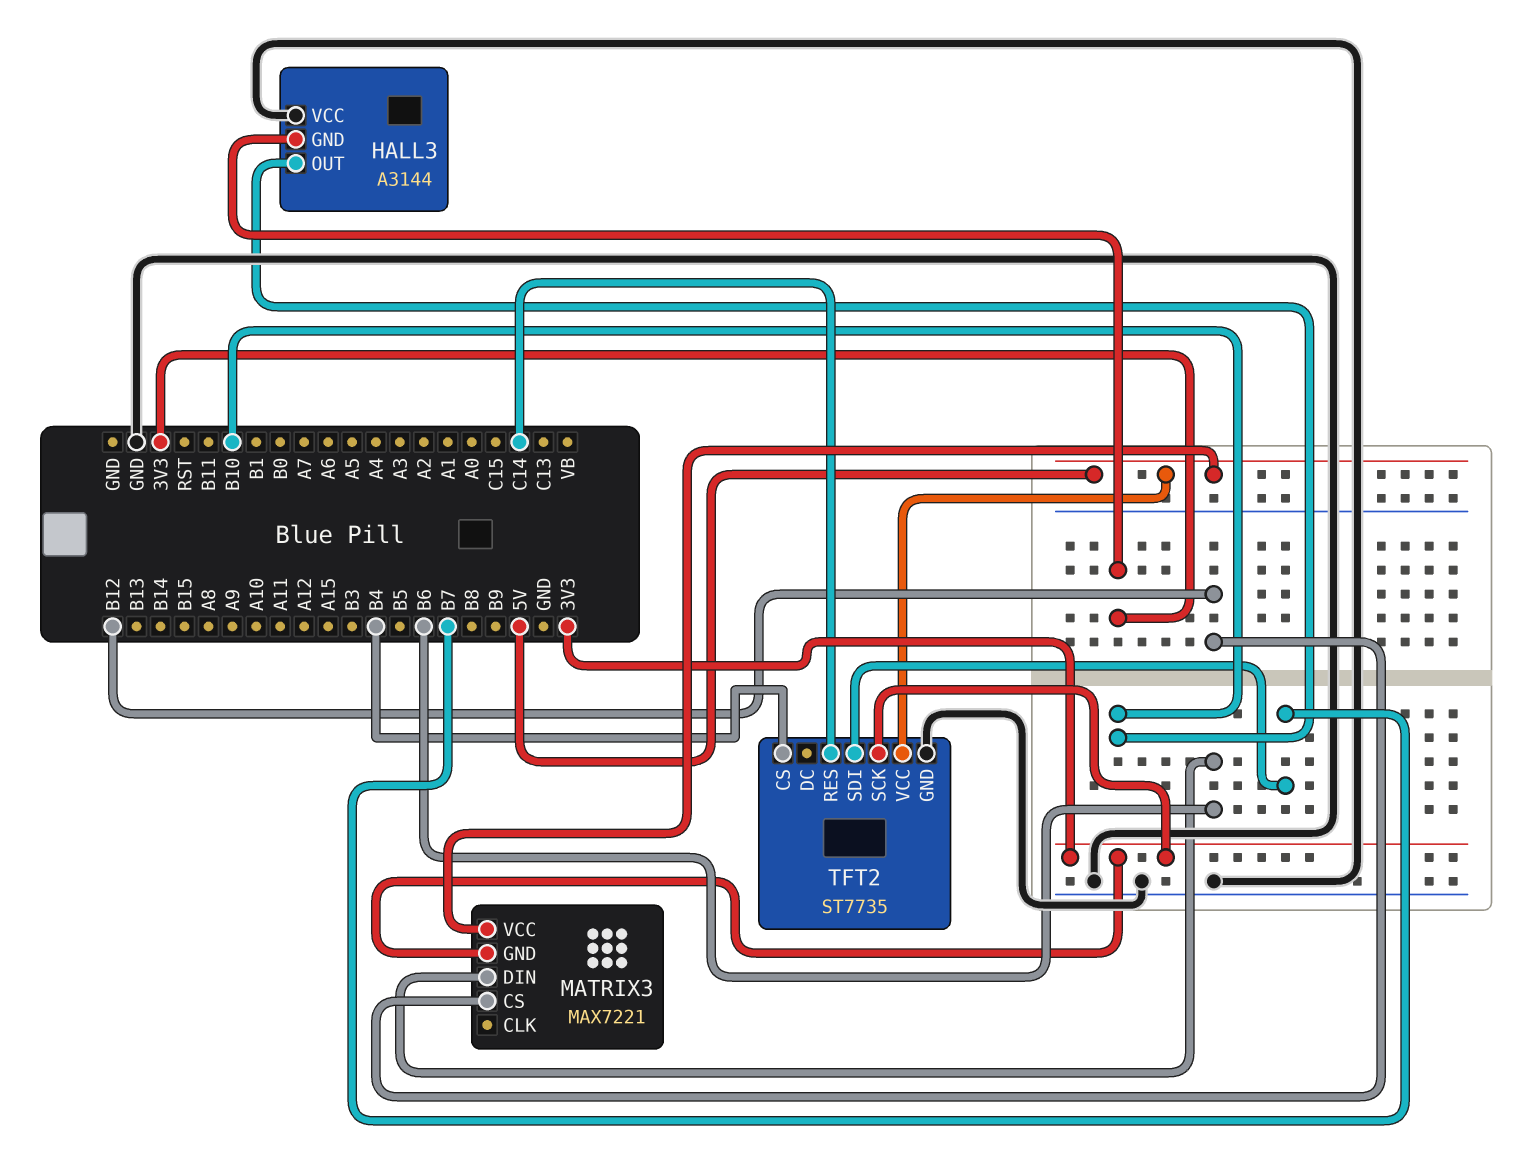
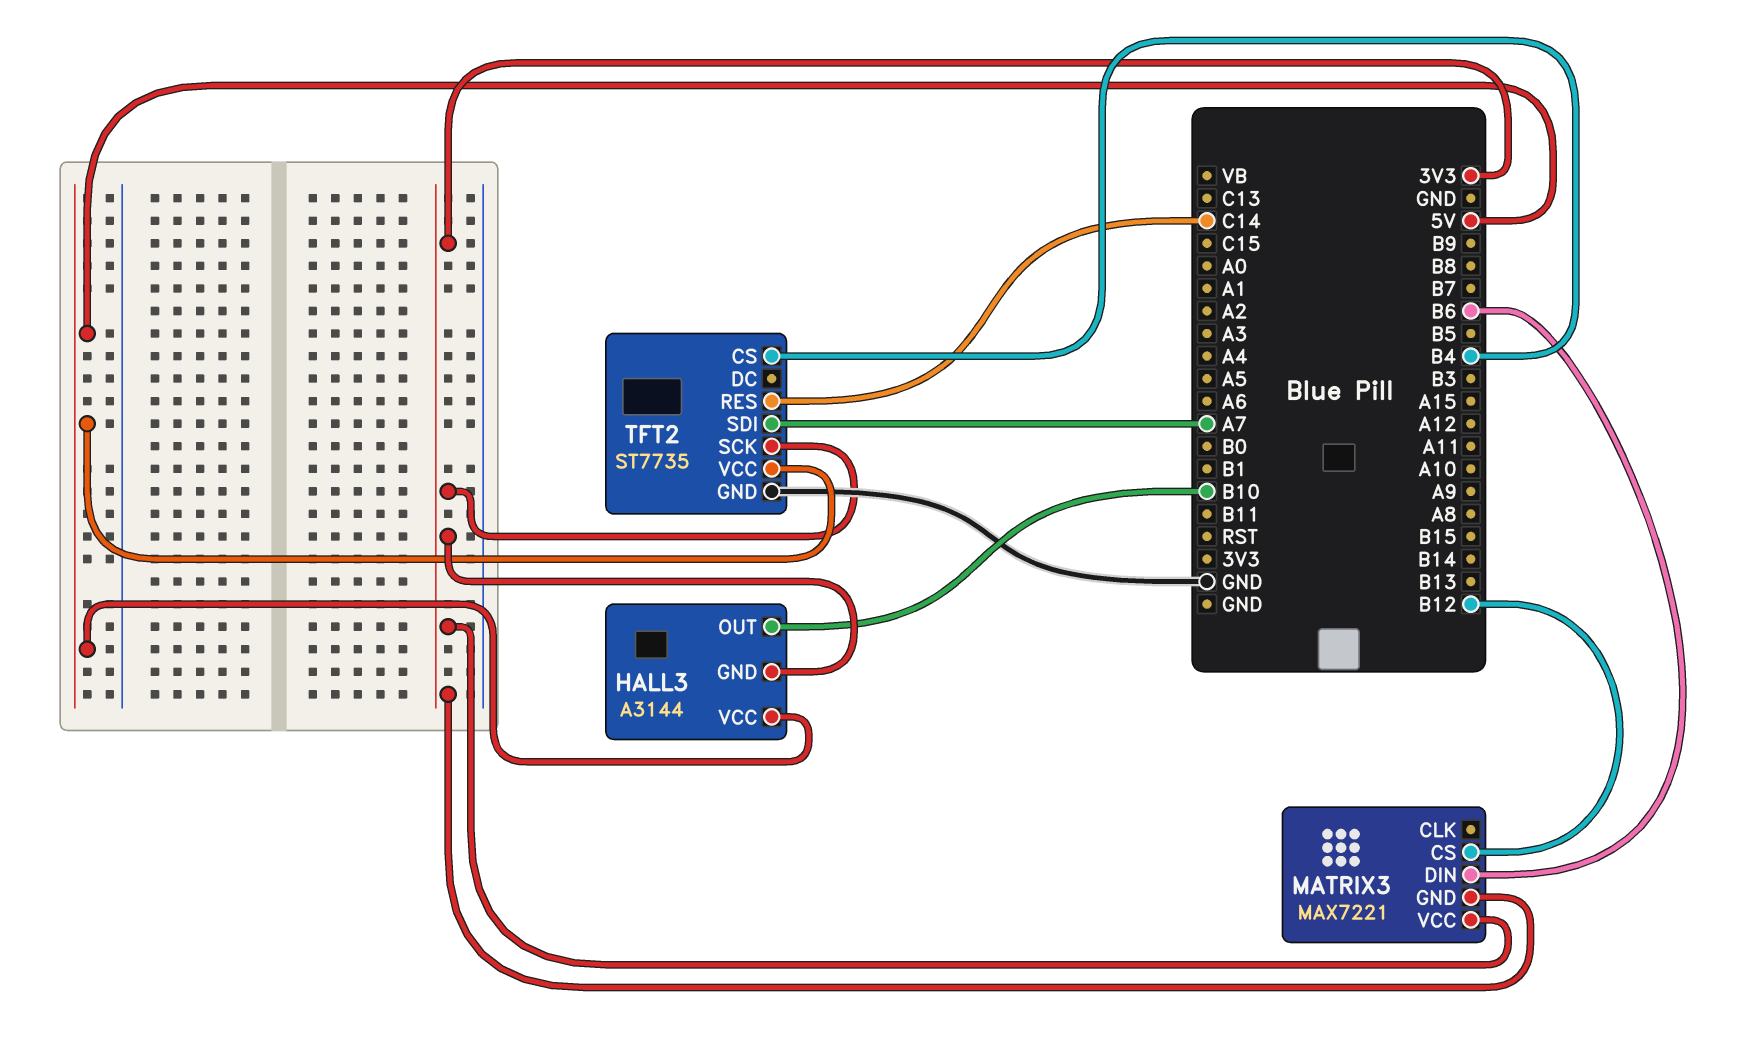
HALL3 pin VCC: GND -> 5V
MATRIX3 pin VCC: 5V -> 3V3
TFT2 pin SDI: B7 -> A7

